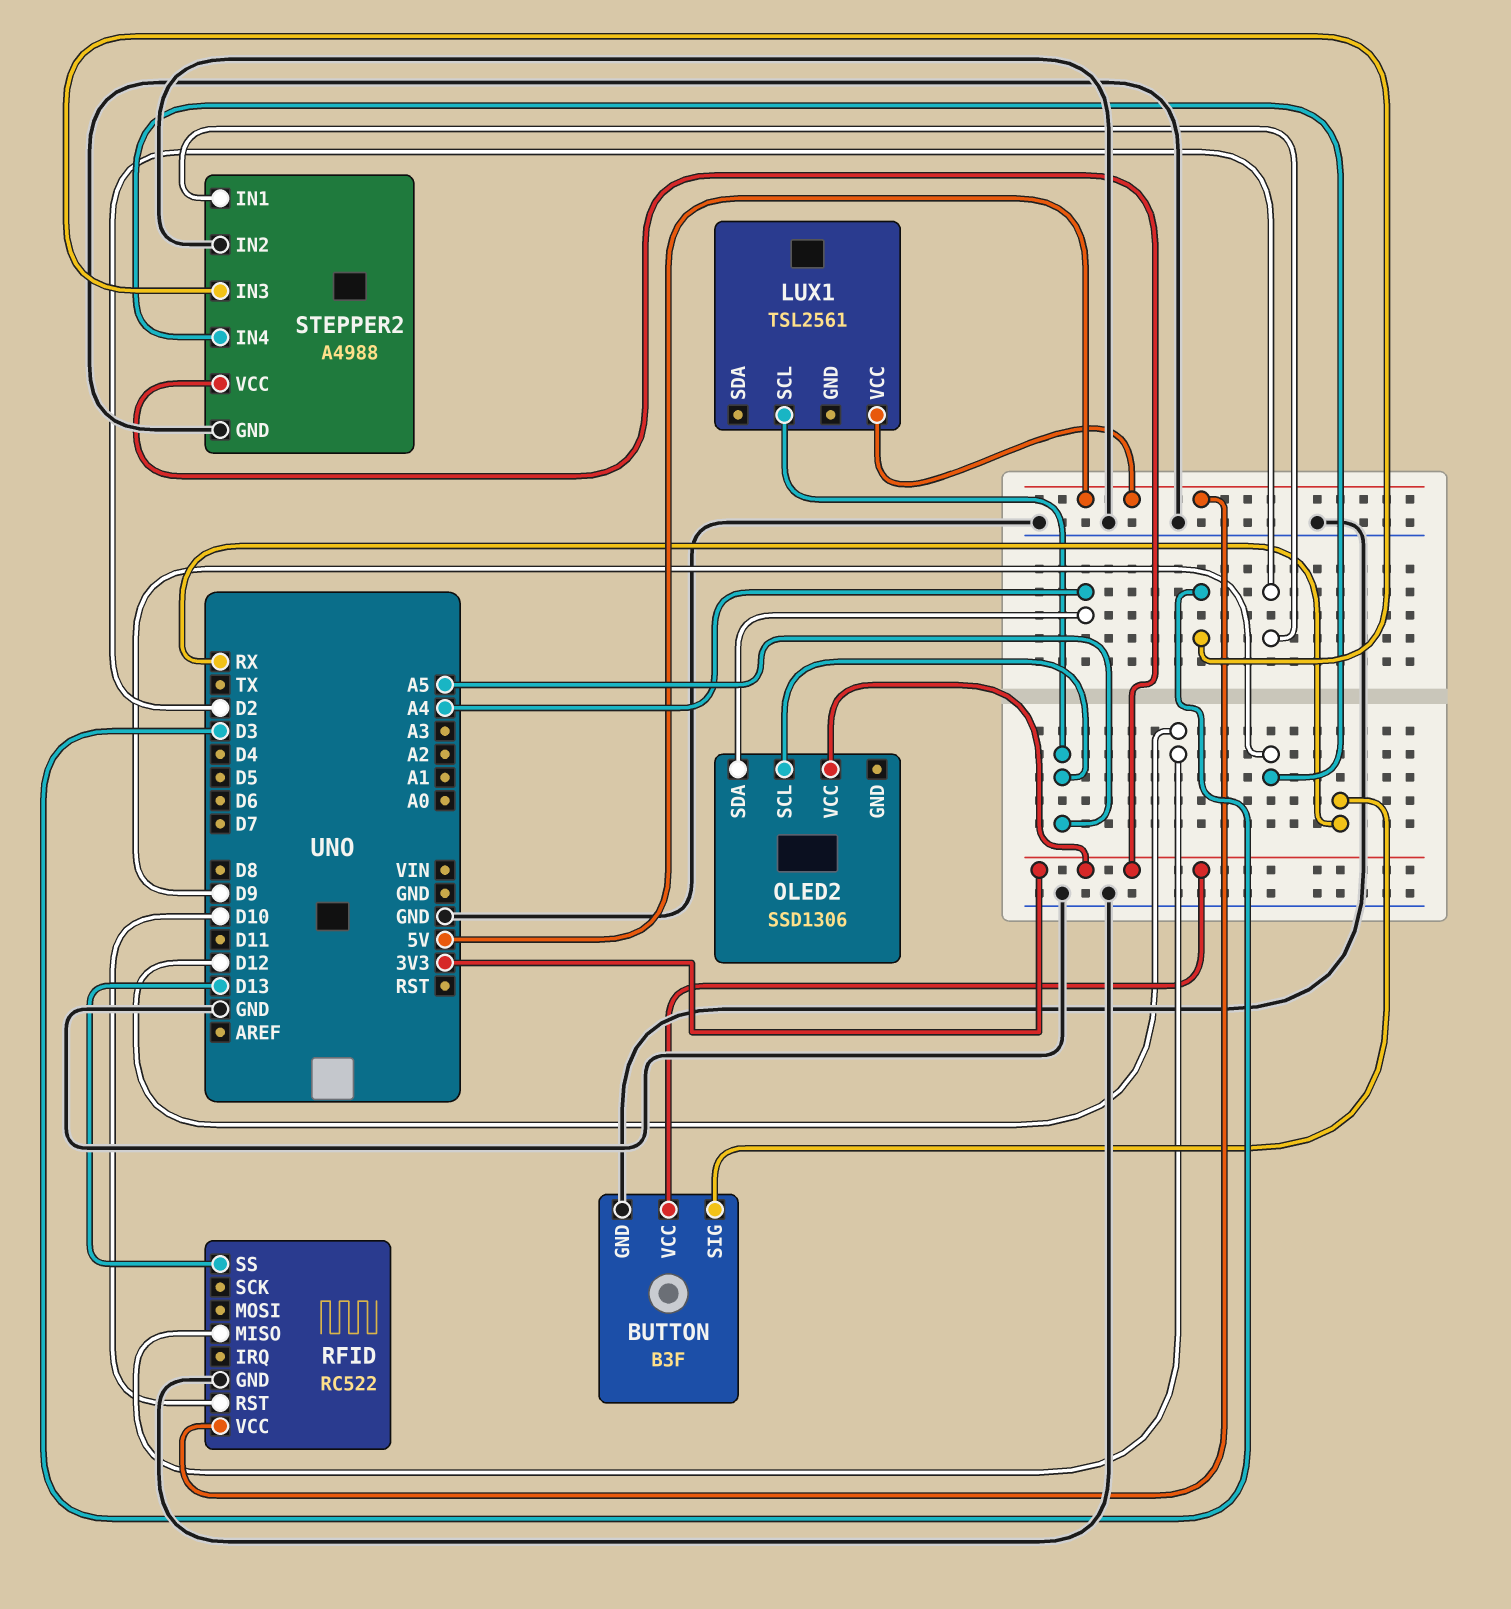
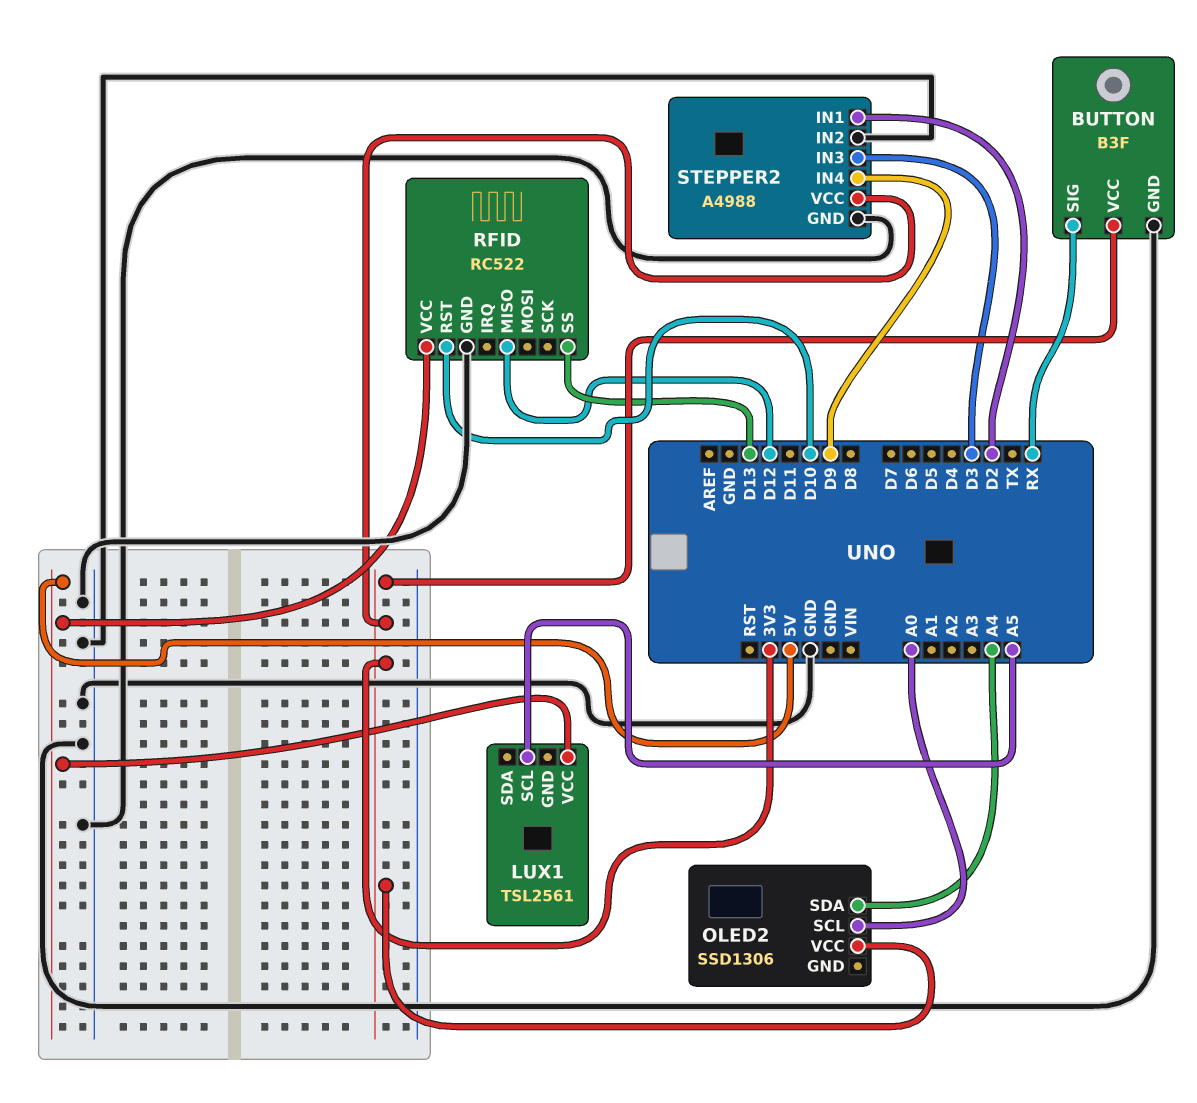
OLED2 pin SCL: A5 -> A0

